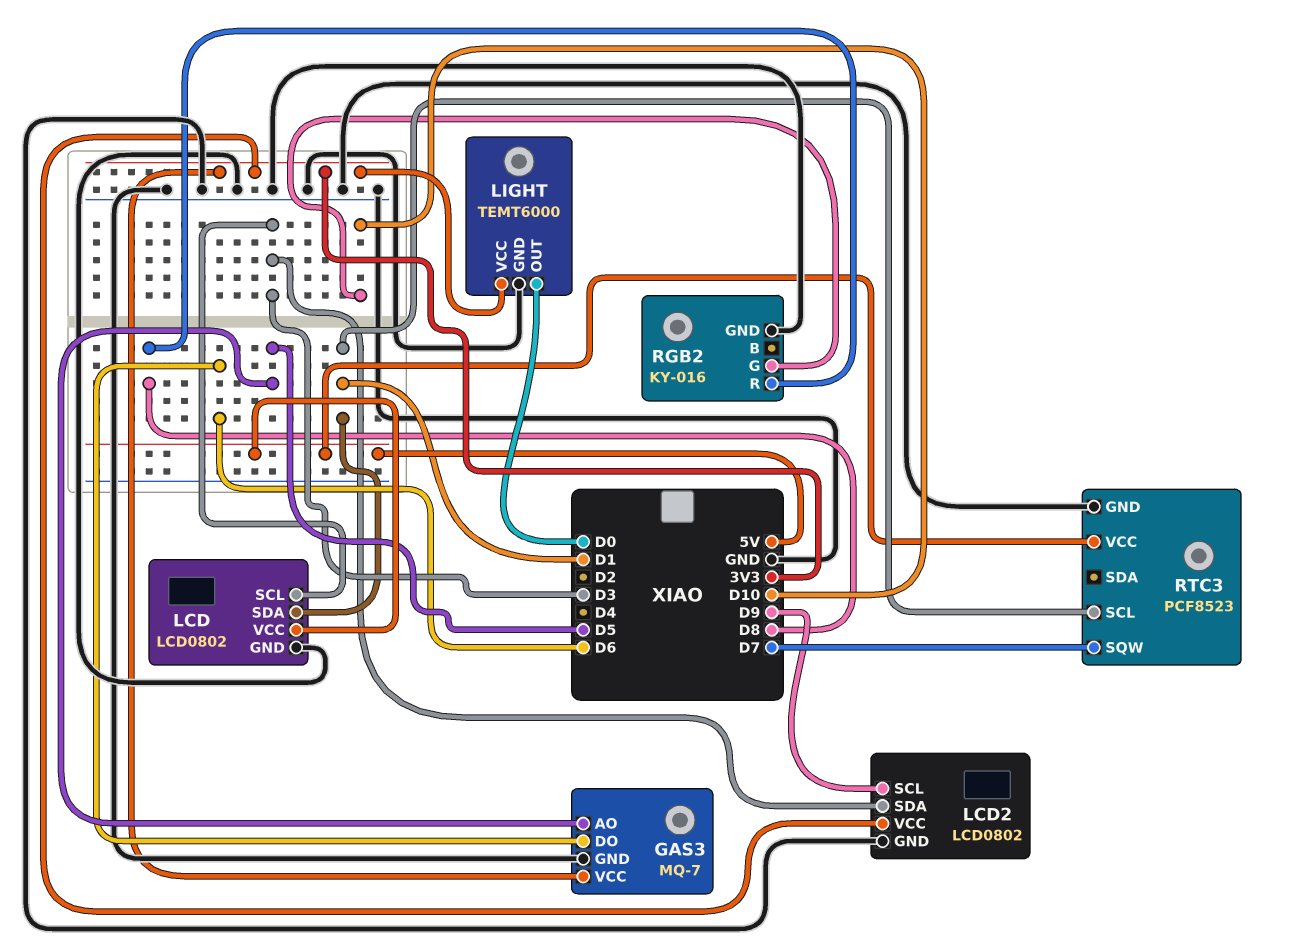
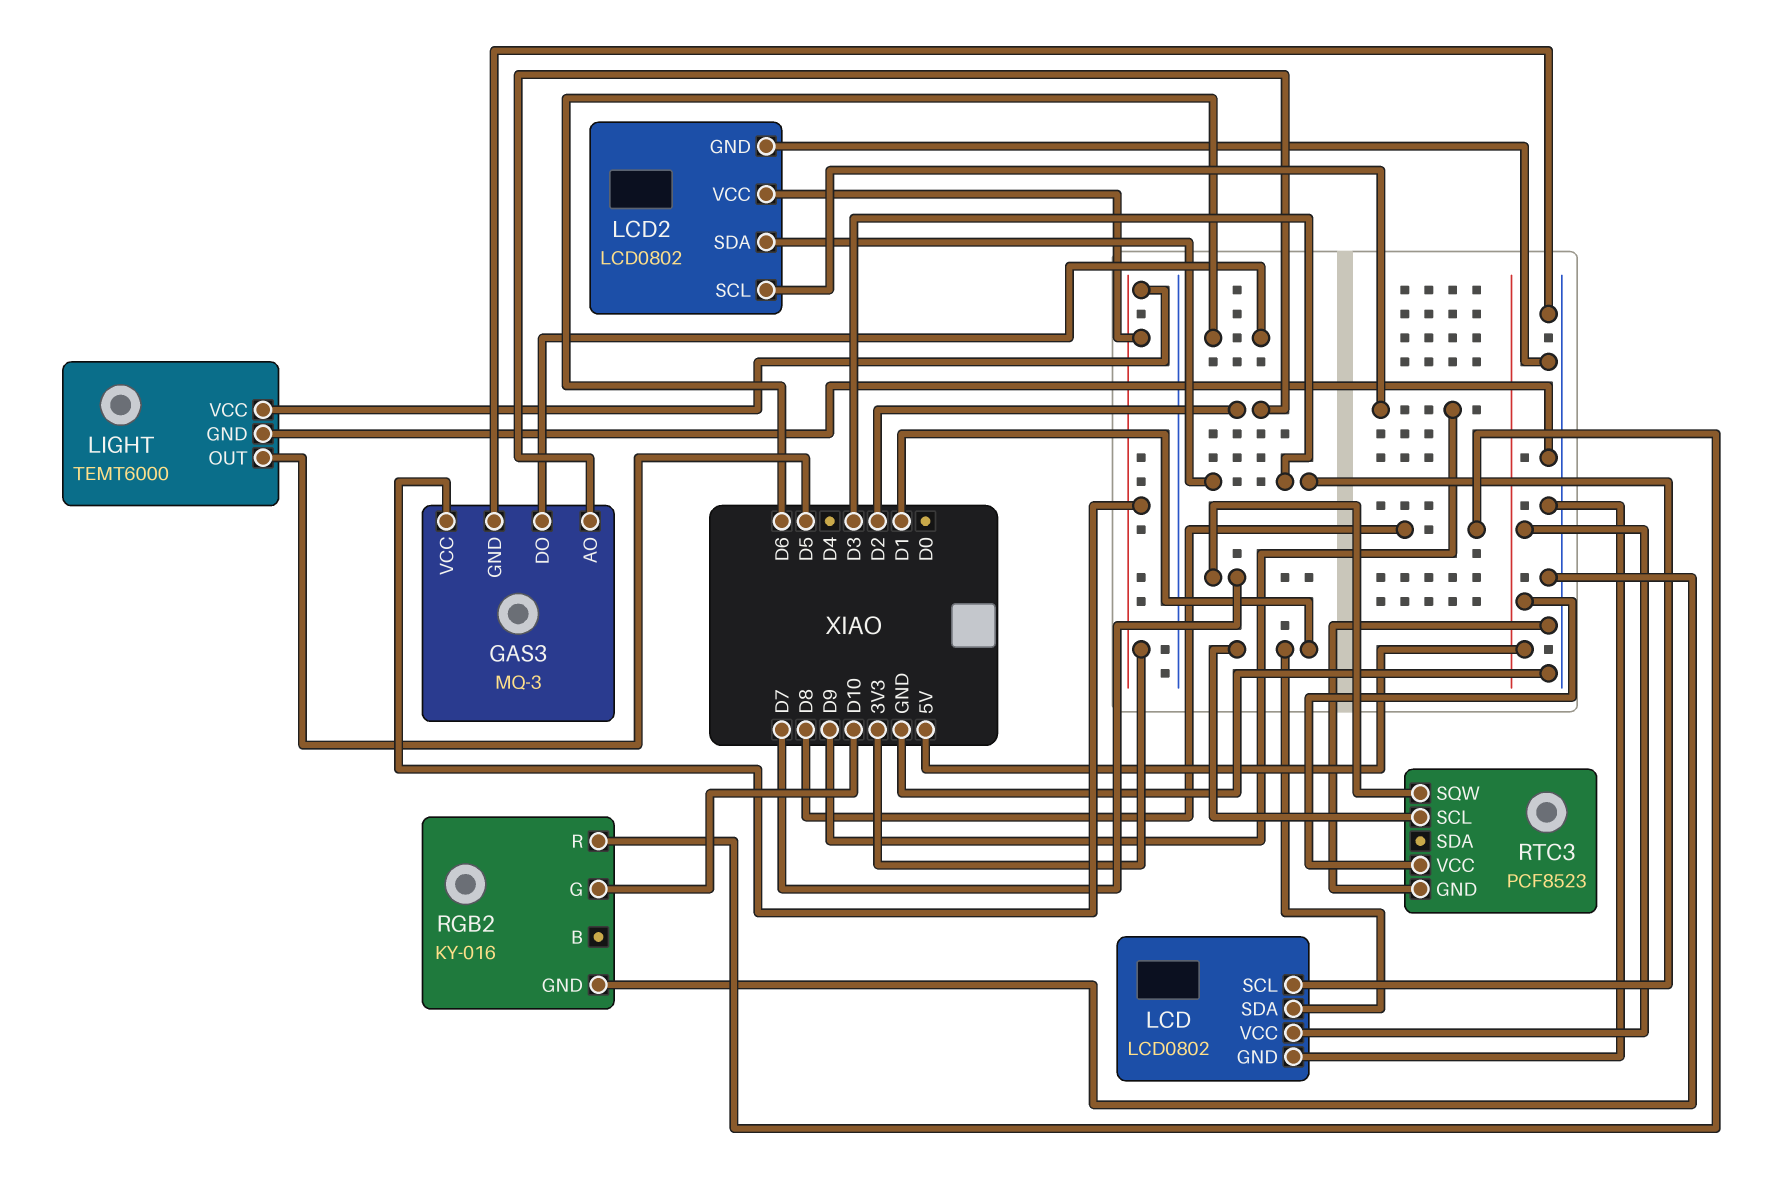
GAS3: MQ-7 -> MQ-3
GAS3 pin AO: D5 -> D2
LIGHT pin OUT: D0 -> D5

